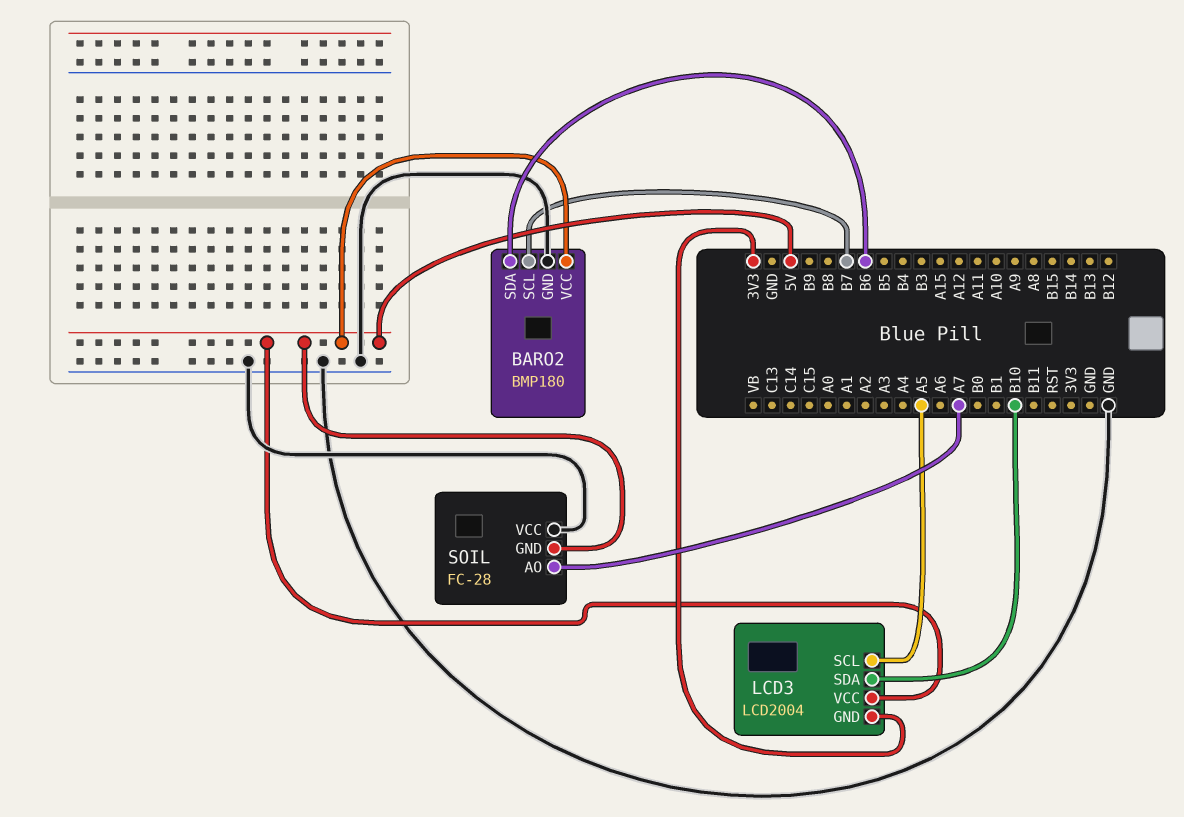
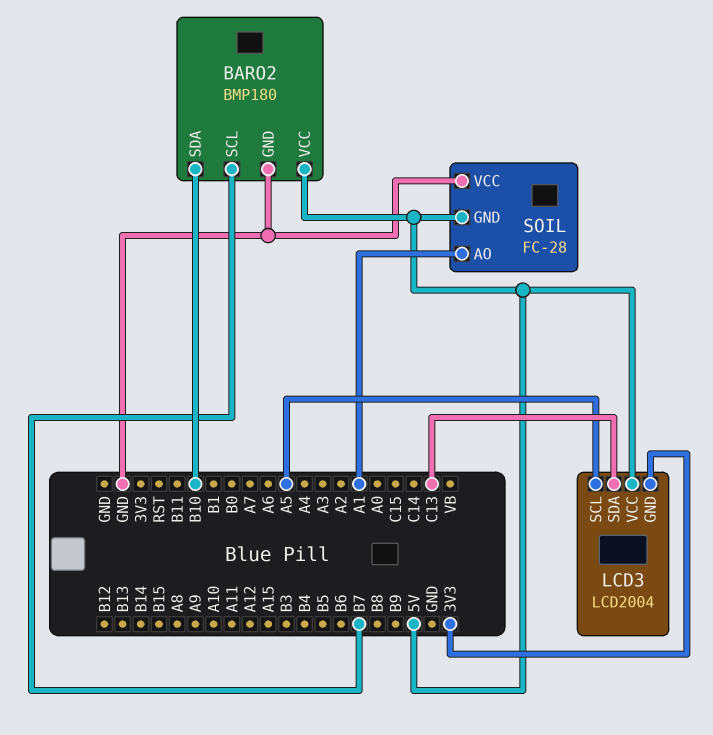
BARO2 pin SDA: B6 -> B10
LCD3 pin SDA: B10 -> C13
SOIL pin AO: A7 -> A1

